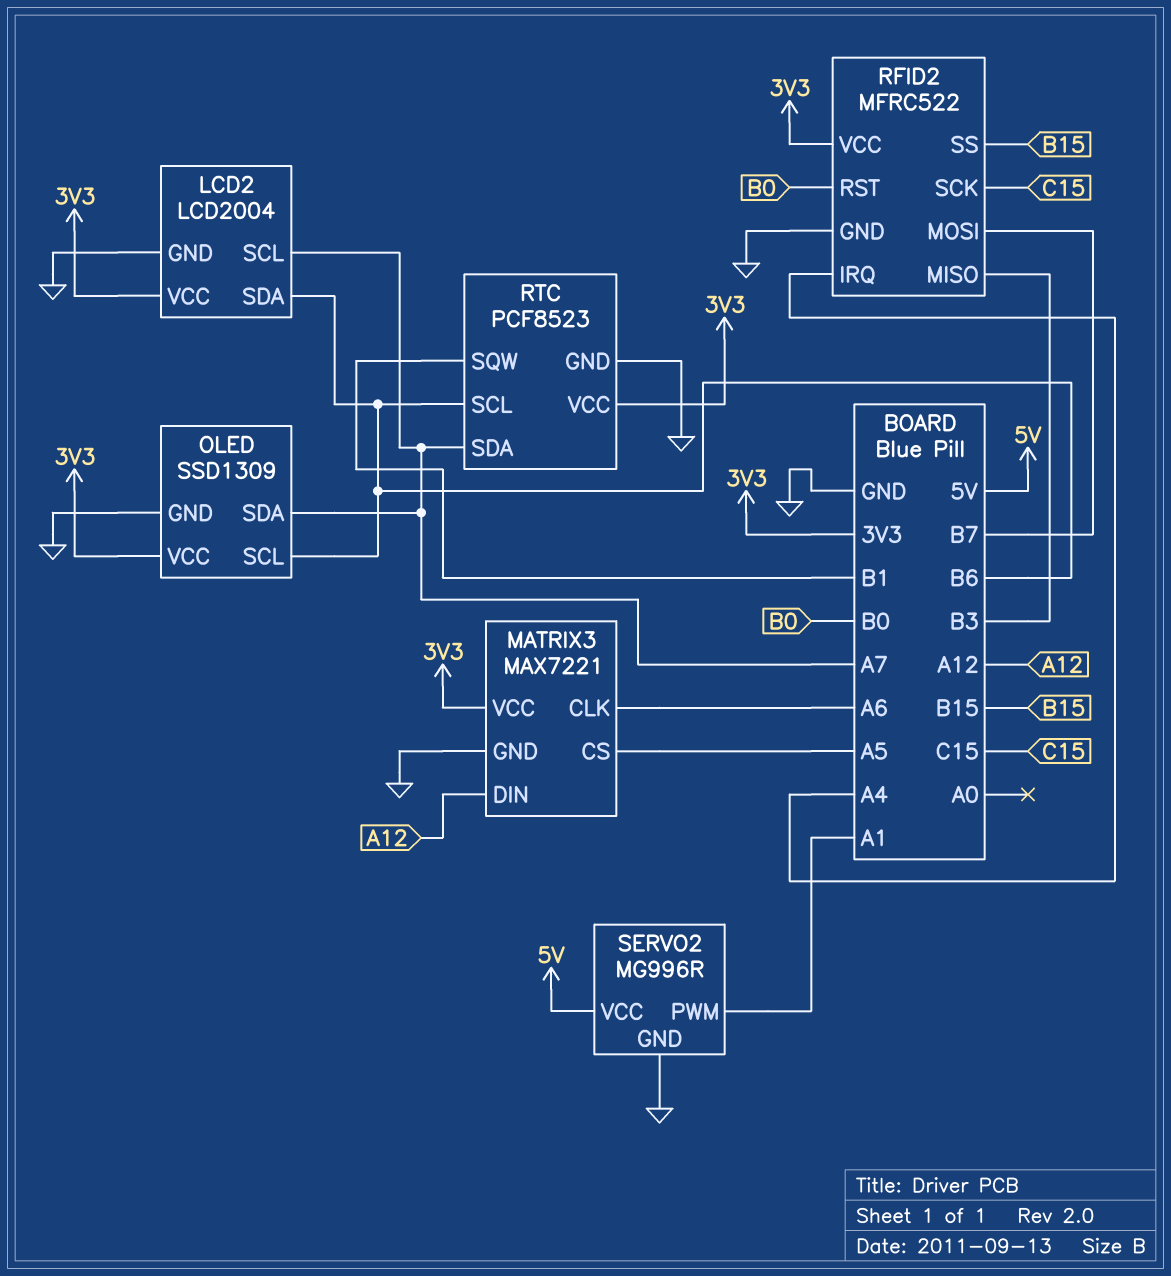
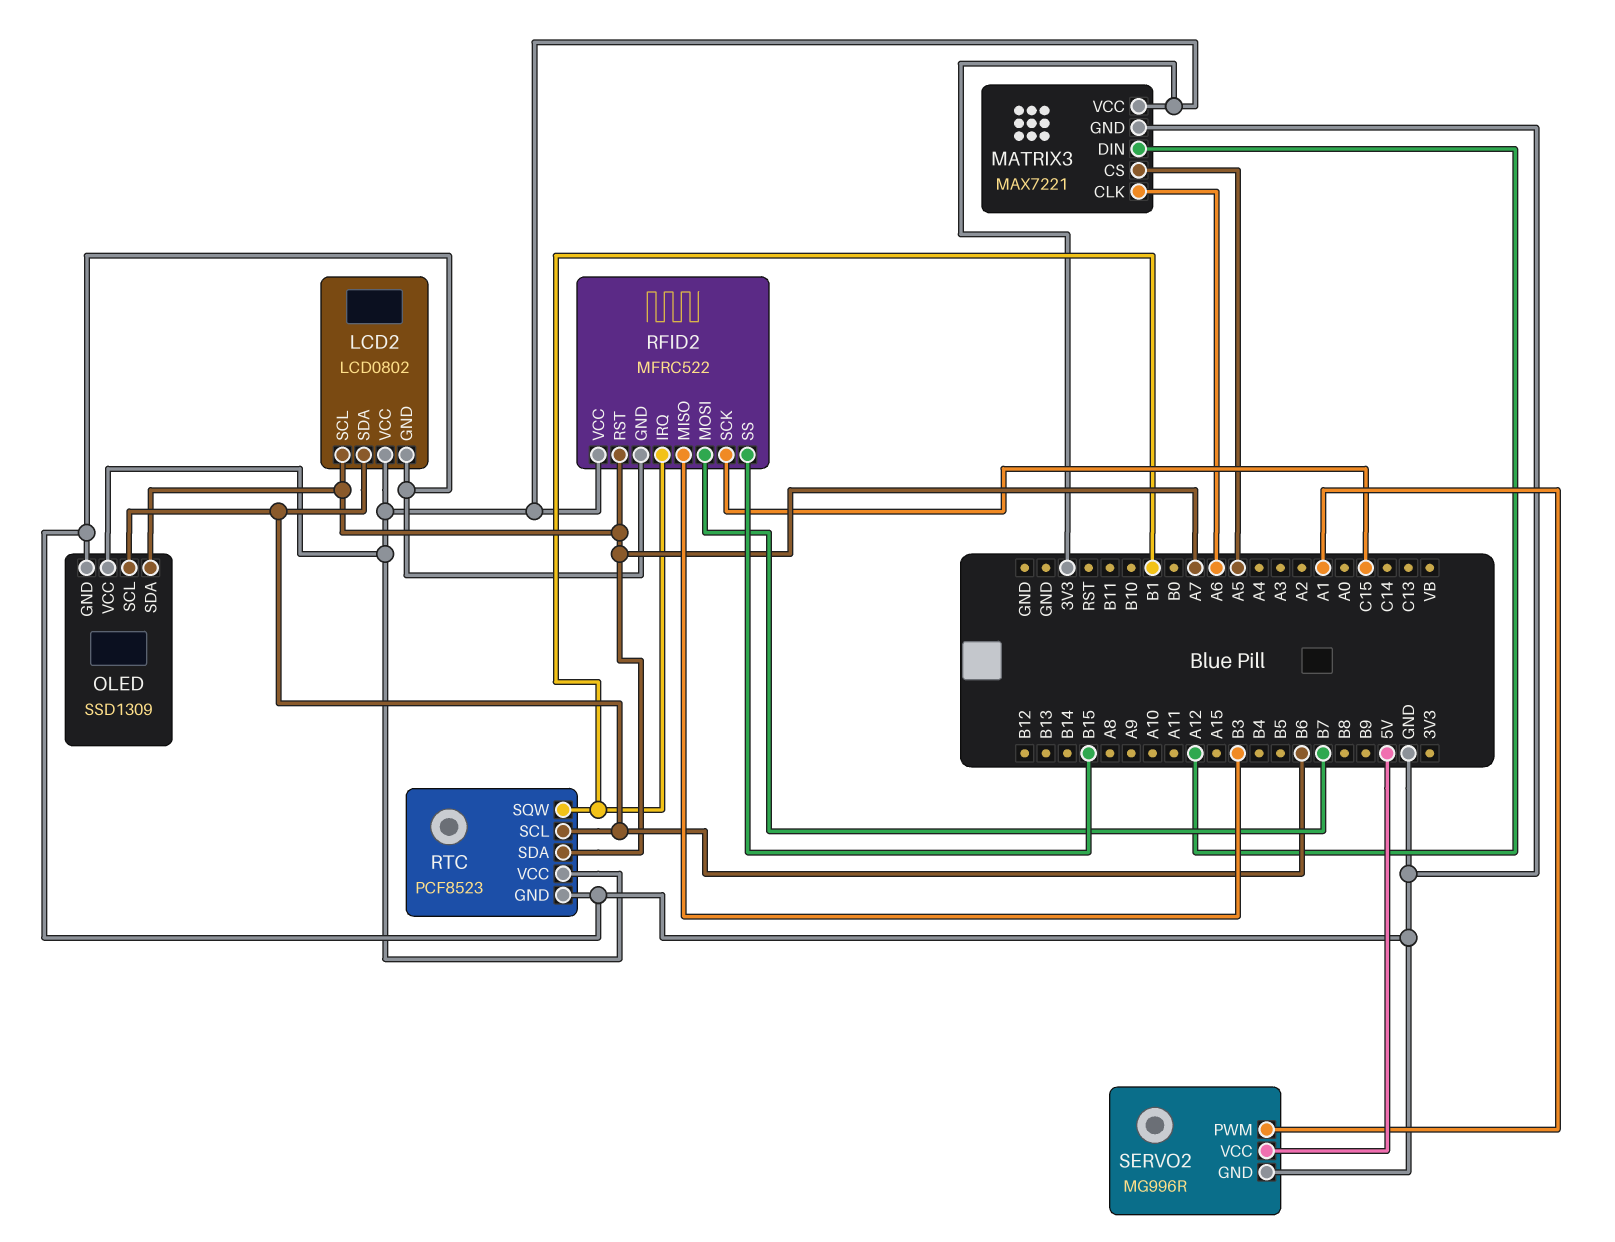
LCD2: LCD2004 -> LCD0802
RFID2 pin IRQ: A4 -> B1
RFID2 pin RST: B0 -> A7

